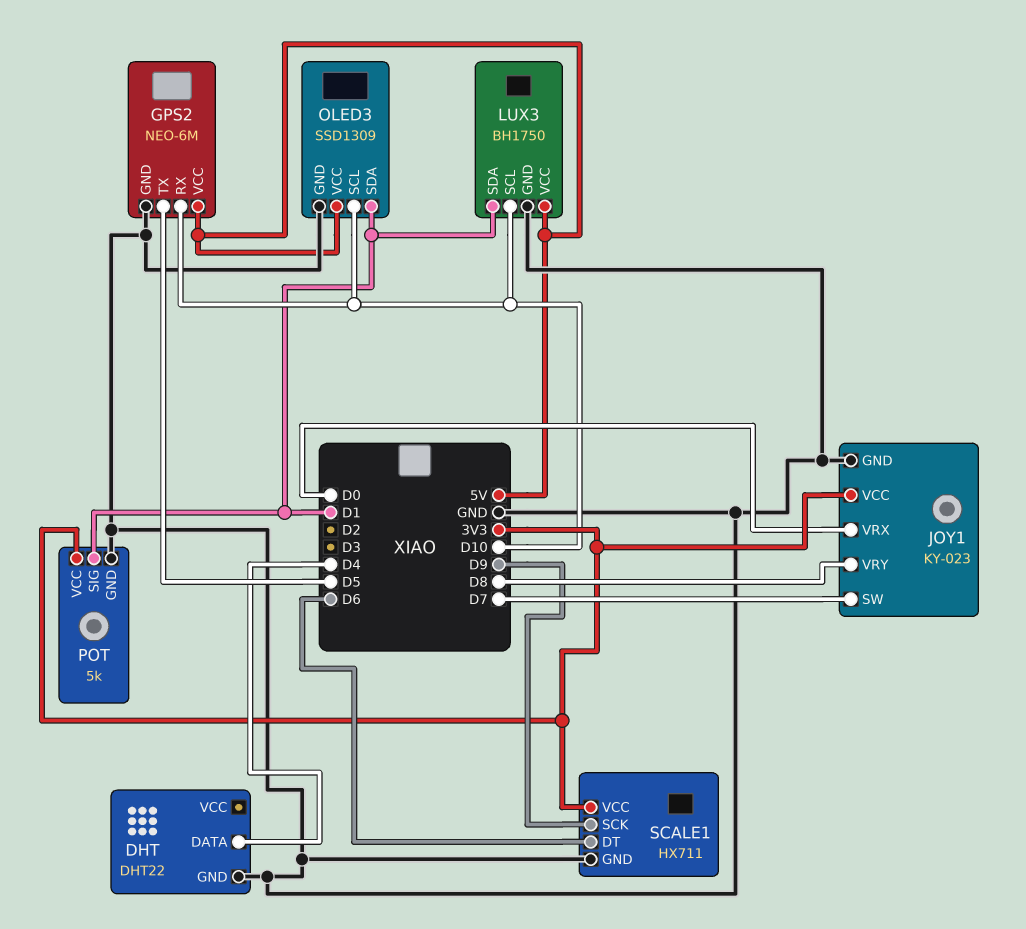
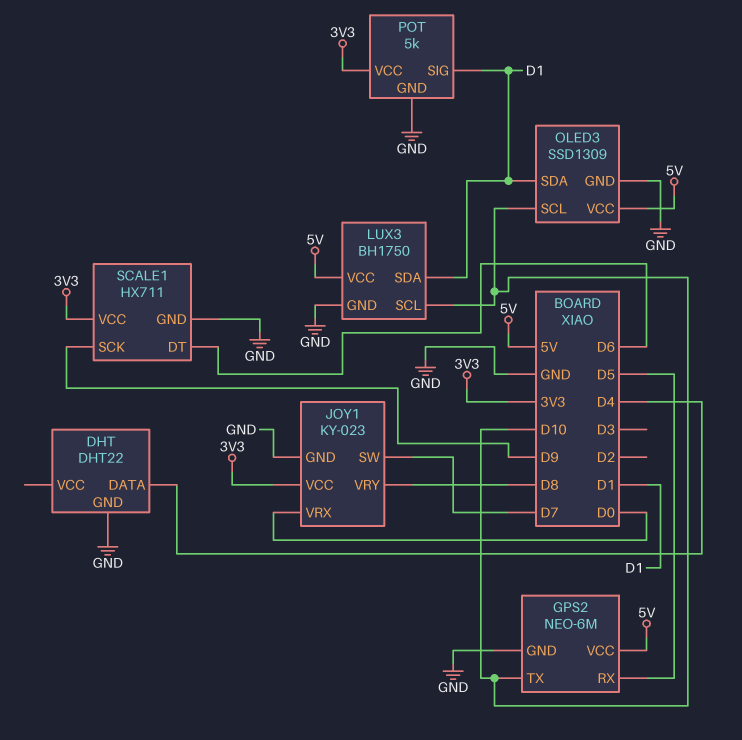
GPS2 pin RX: D10 -> D5
GPS2 pin TX: D5 -> D10

